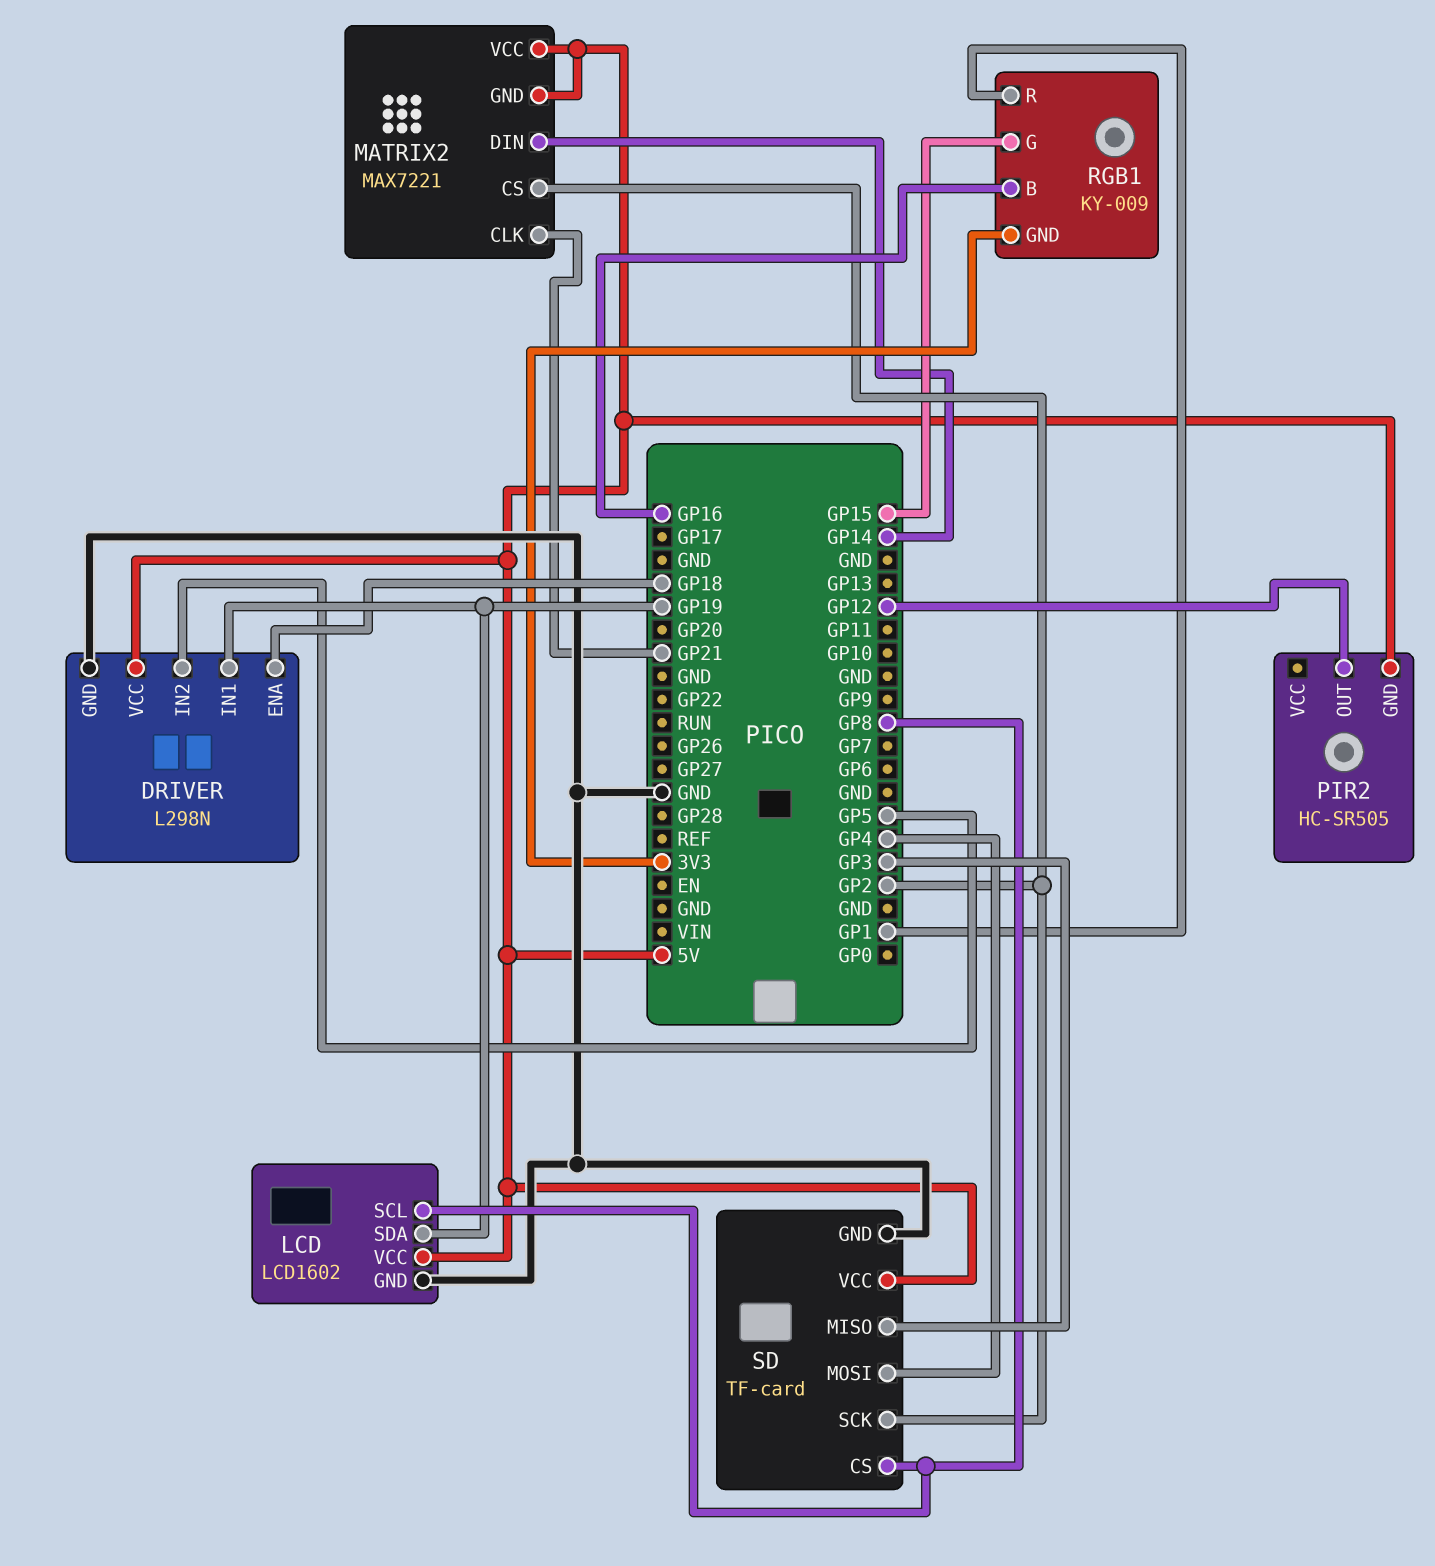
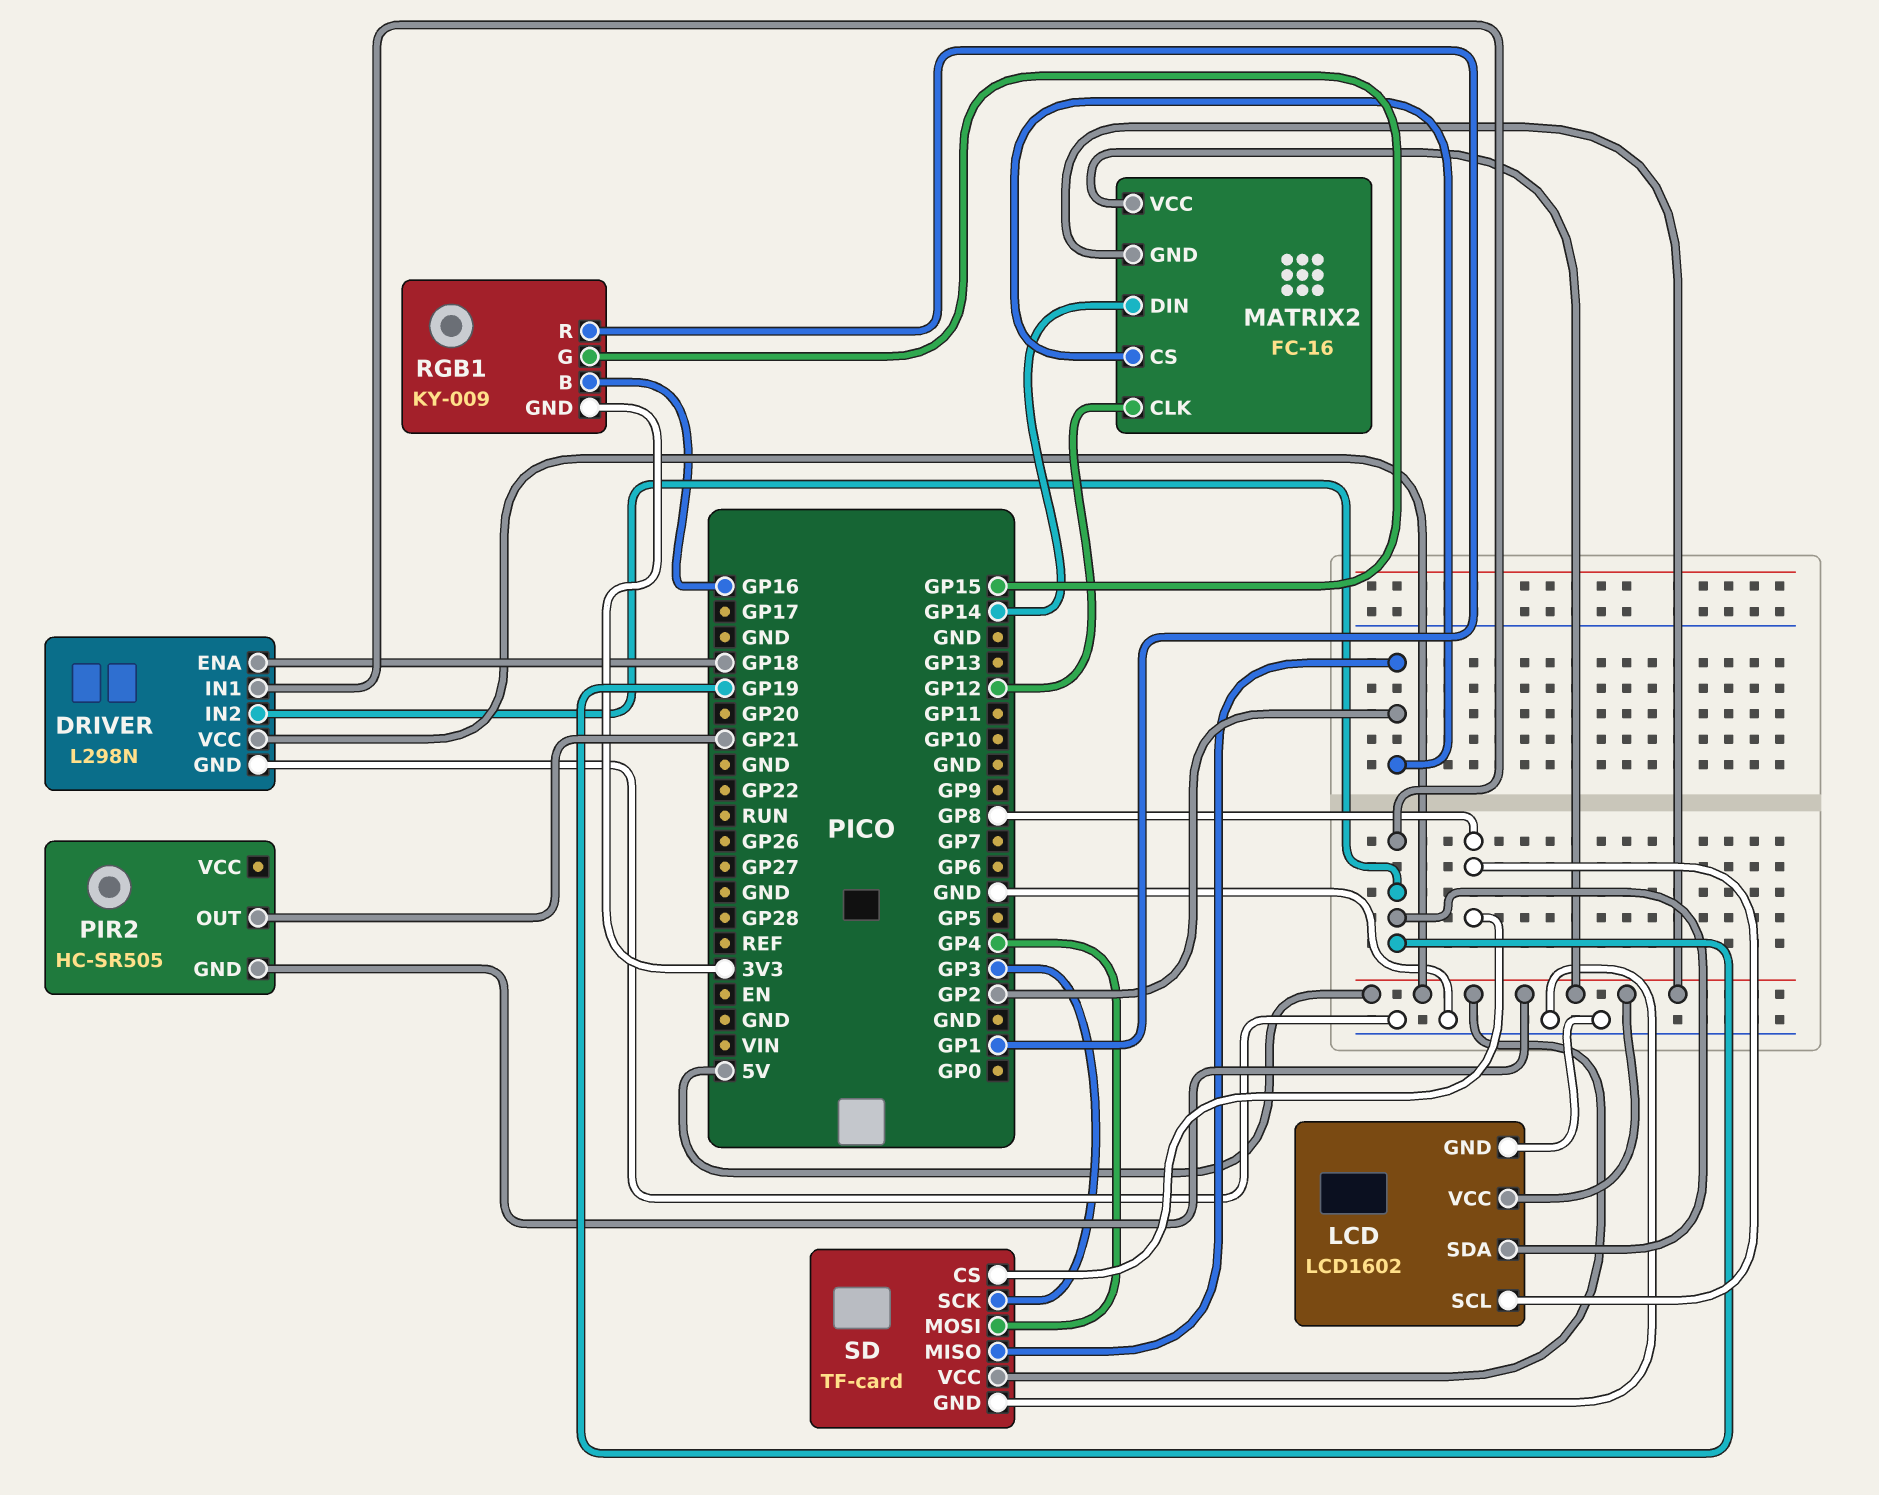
DRIVER pin IN2: GP5 -> GP19
MATRIX2: MAX7221 -> FC-16
MATRIX2 pin CLK: GP21 -> GP12
PIR2 pin OUT: GP12 -> GP21
SD pin MISO: GP3 -> GP2
SD pin SCK: GP2 -> GP3

